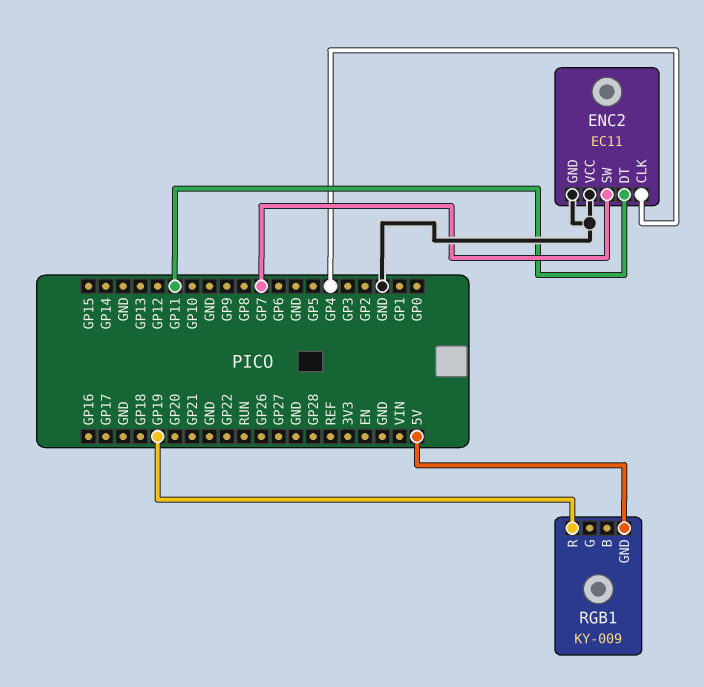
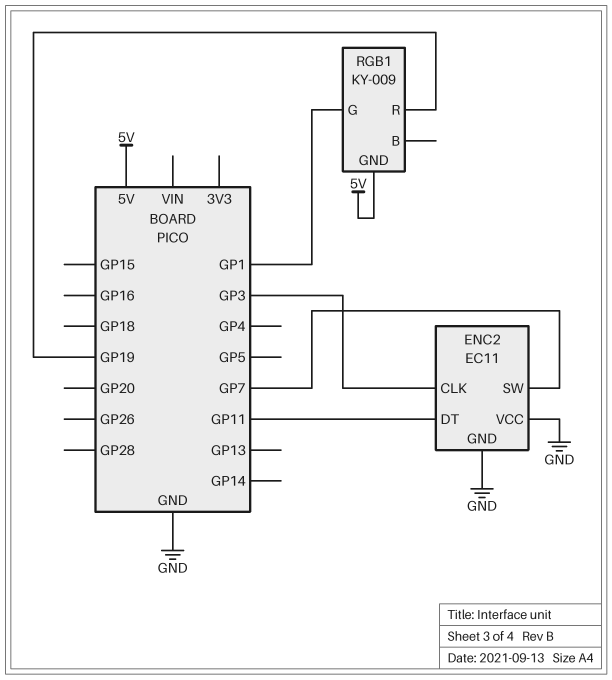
ENC2 pin CLK: GP4 -> GP3
RGB1 pin G: none -> GP1

